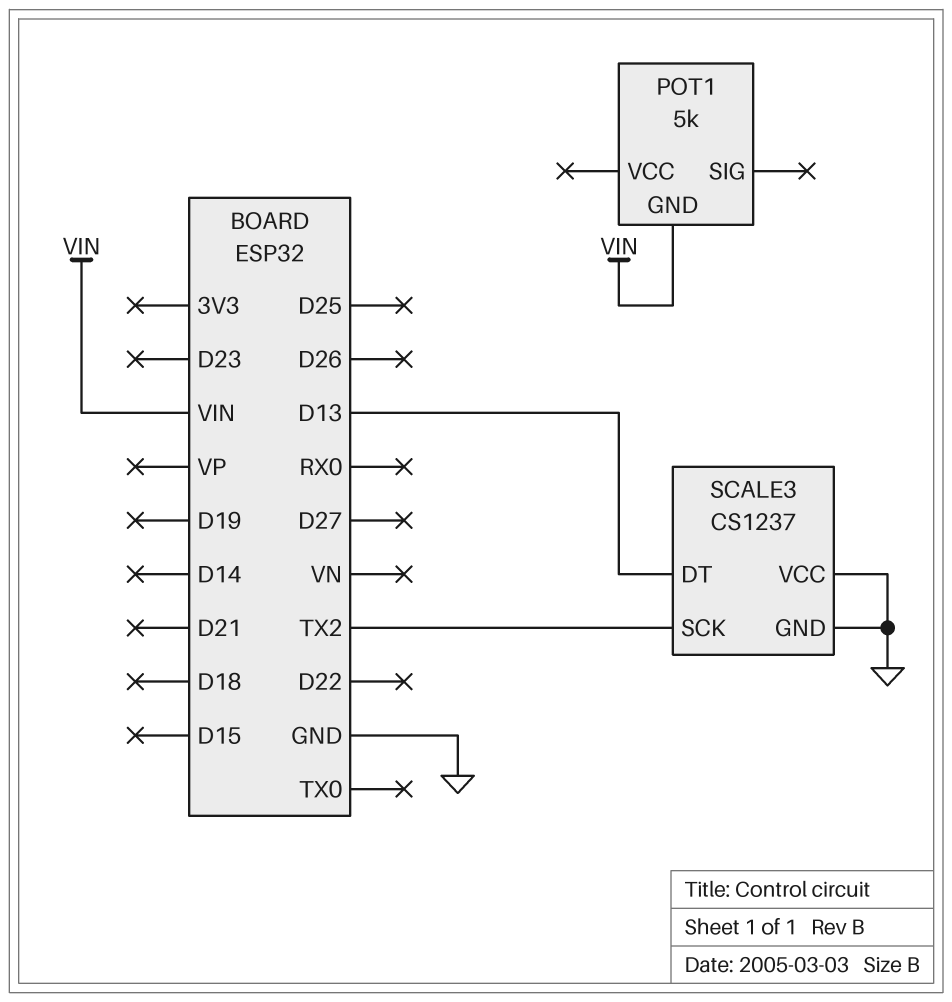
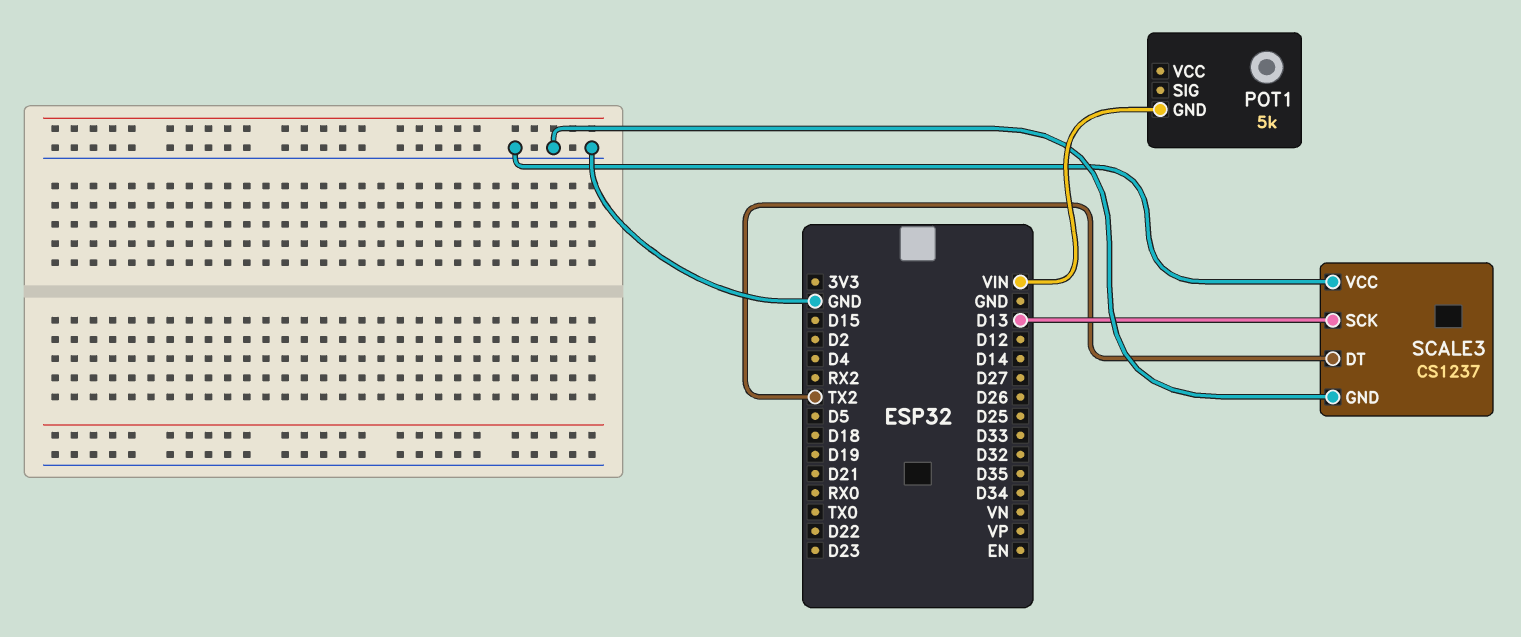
SCALE3 pin DT: D13 -> TX2
SCALE3 pin SCK: TX2 -> D13

